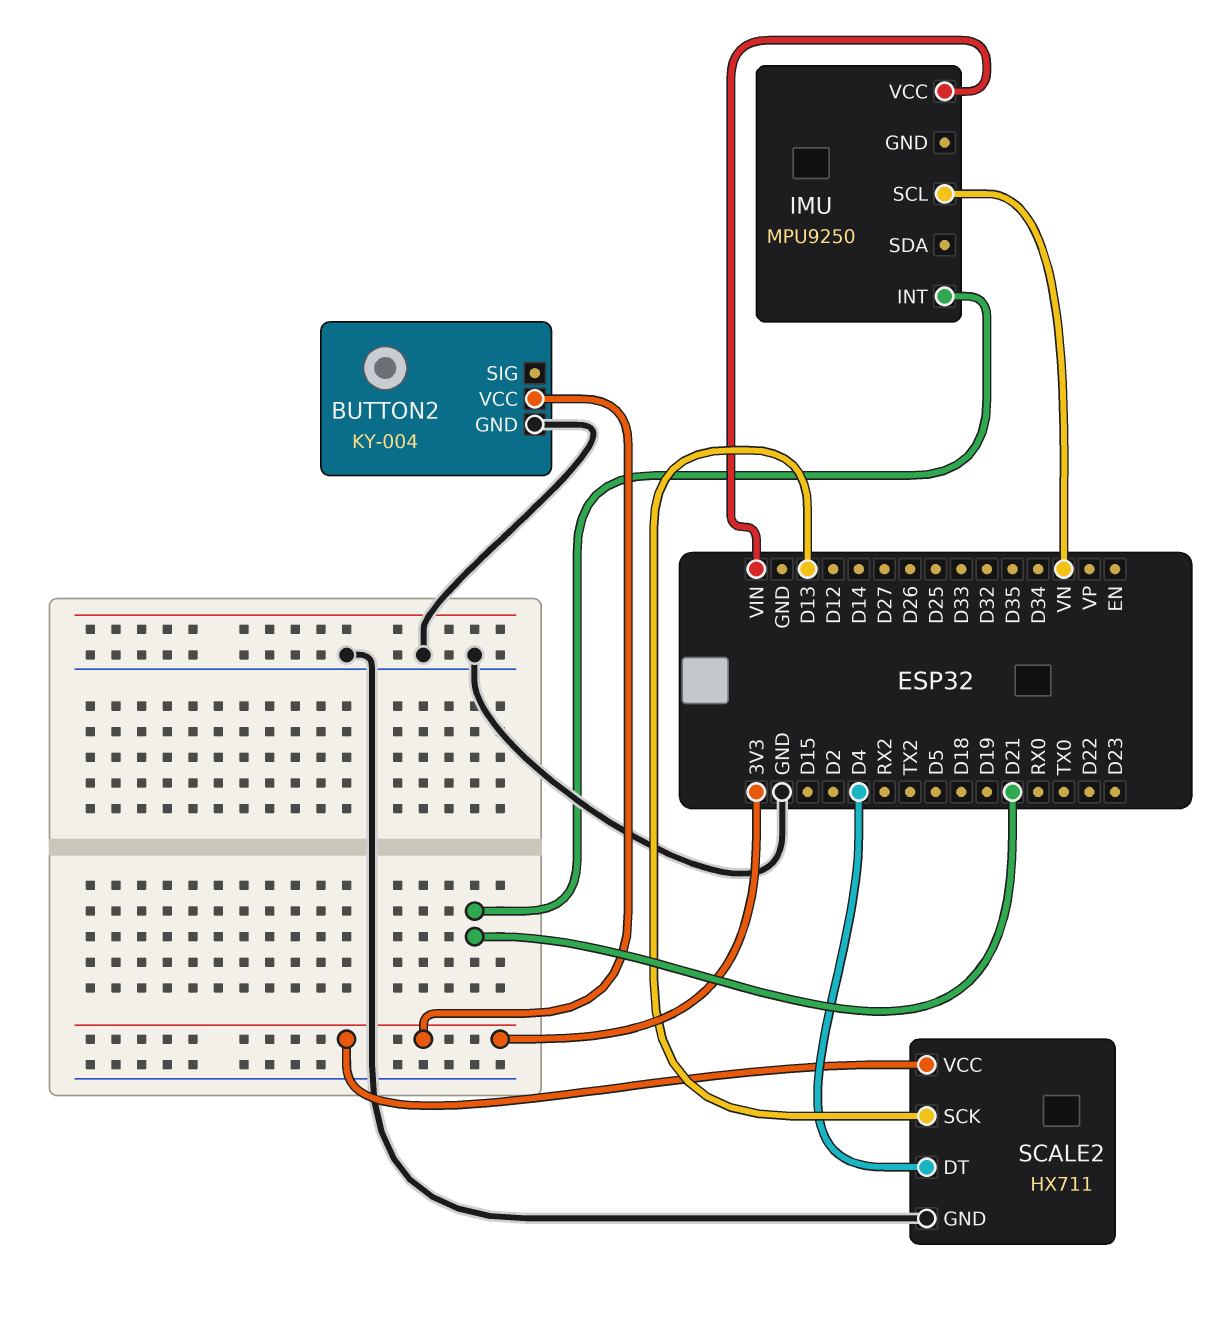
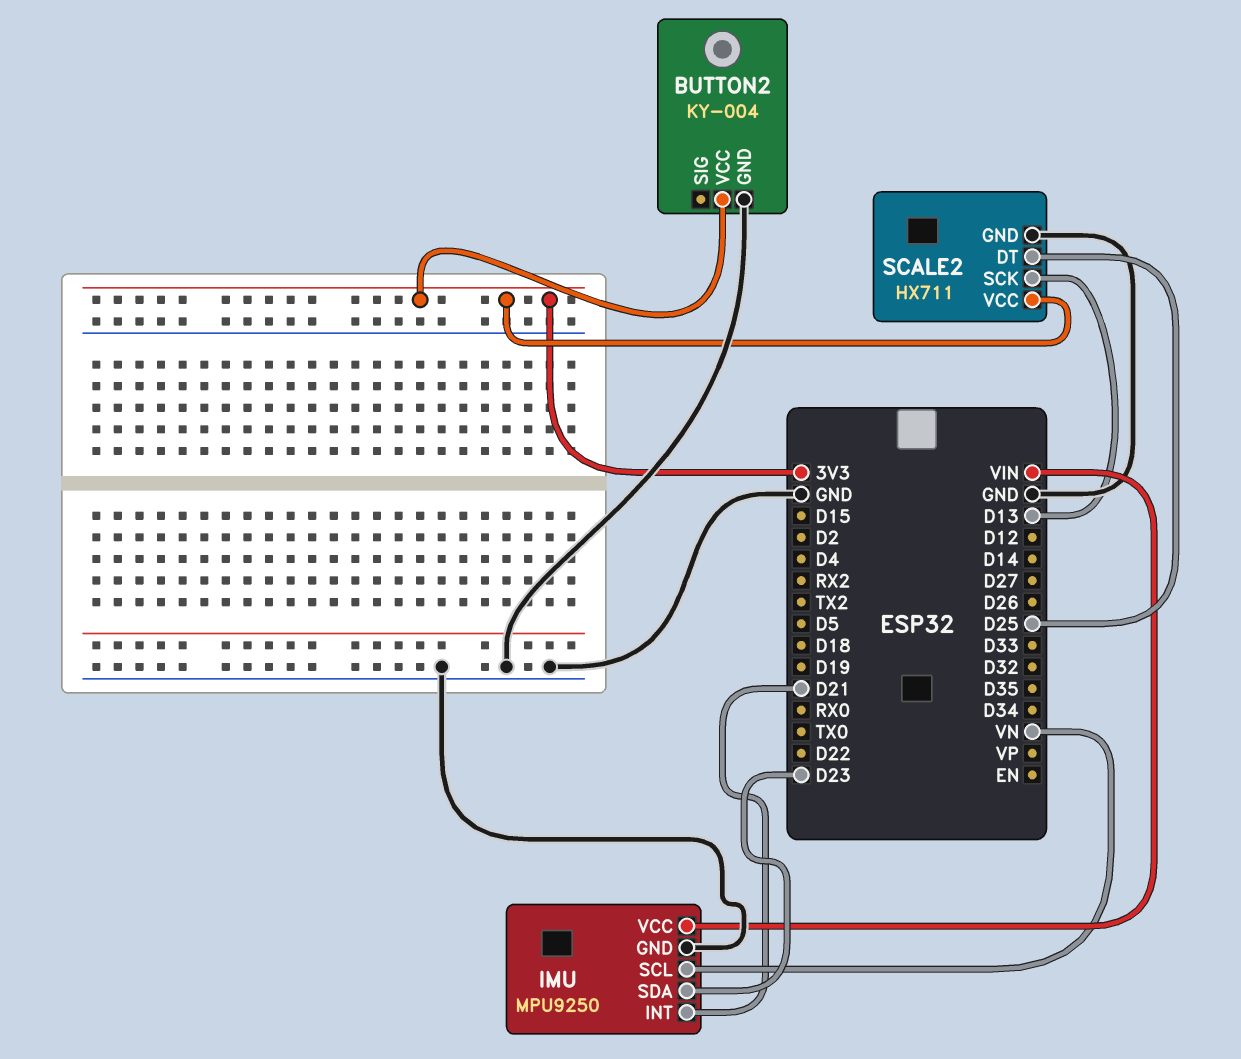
IMU pin GND: none -> GND
IMU pin SDA: none -> D23
SCALE2 pin DT: D4 -> D25

